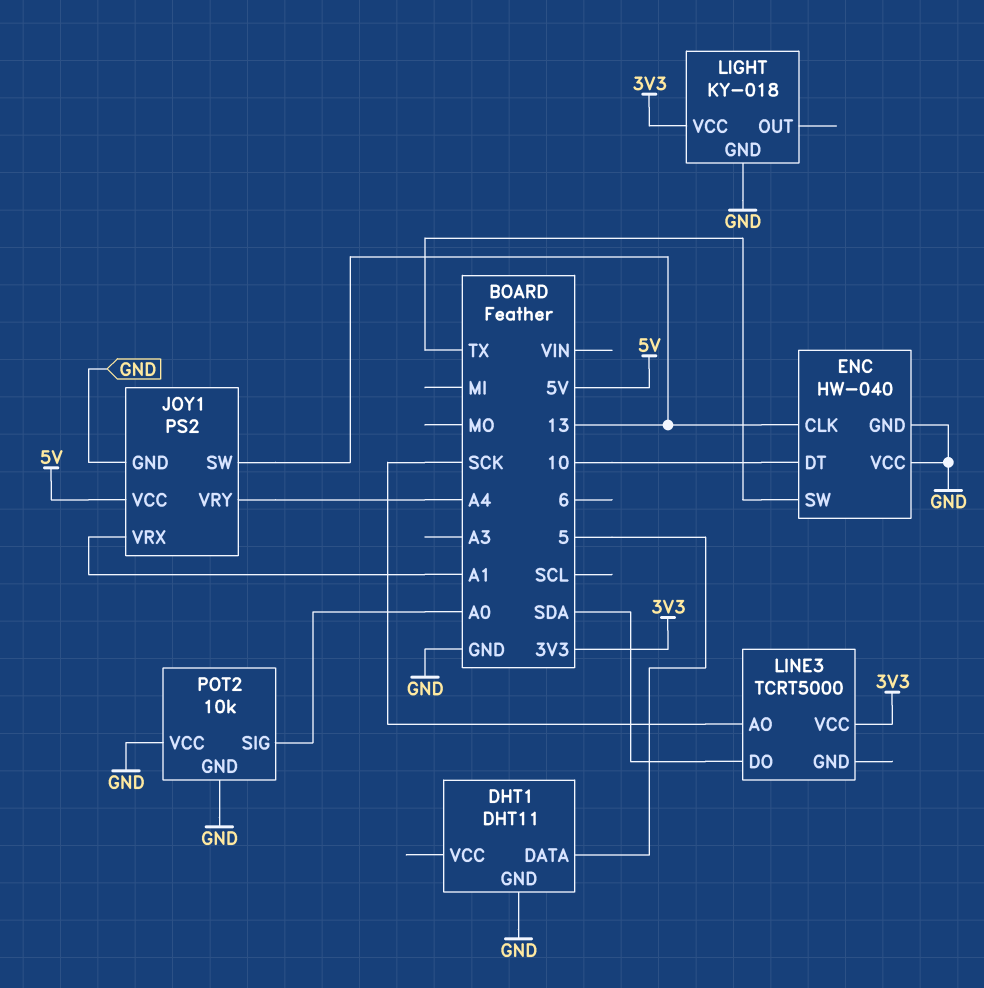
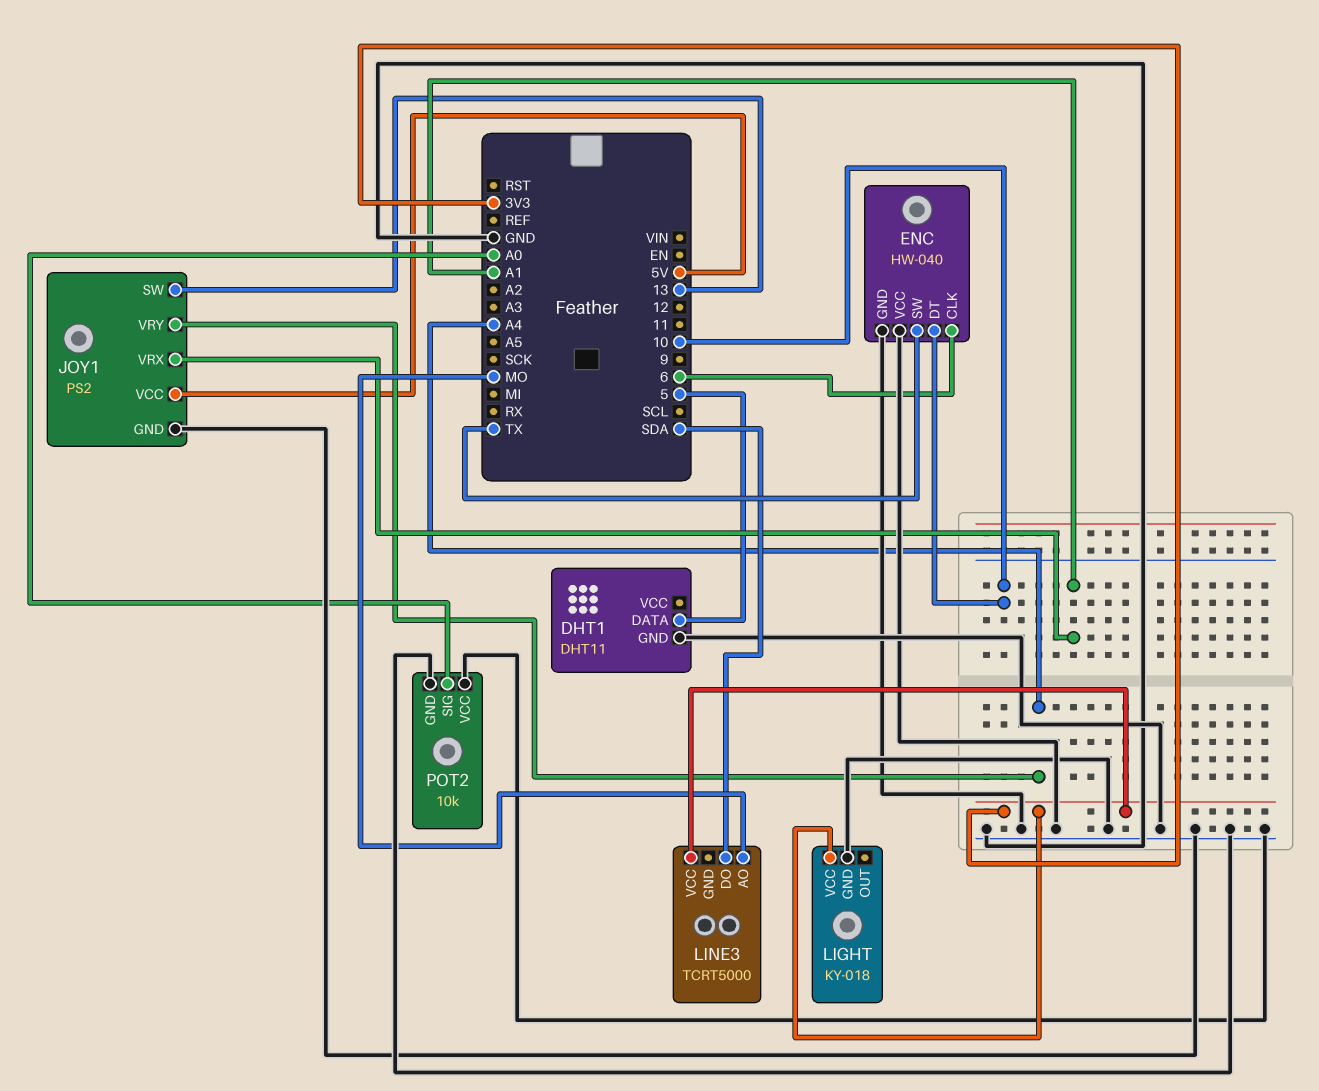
ENC pin CLK: 13 -> 6
LINE3 pin AO: SCK -> MO

